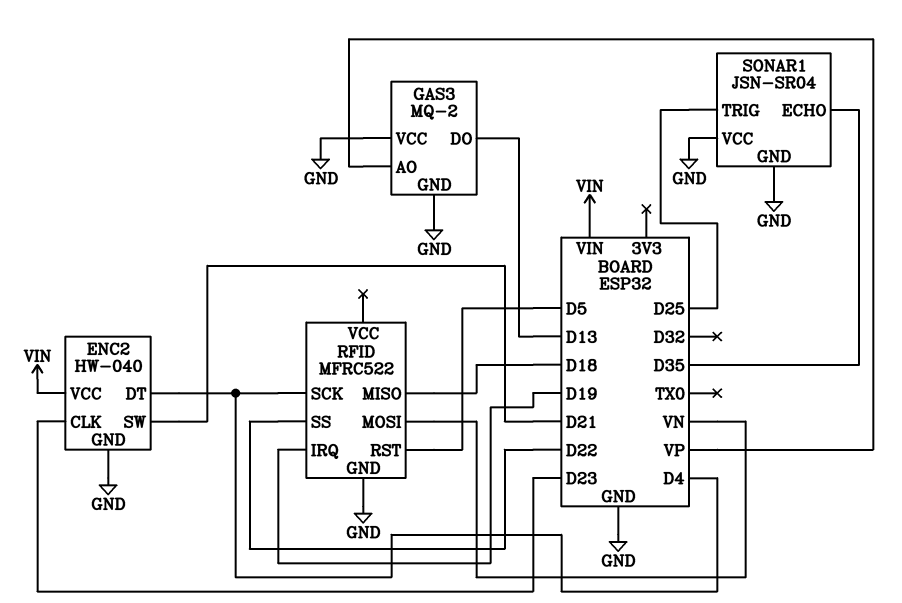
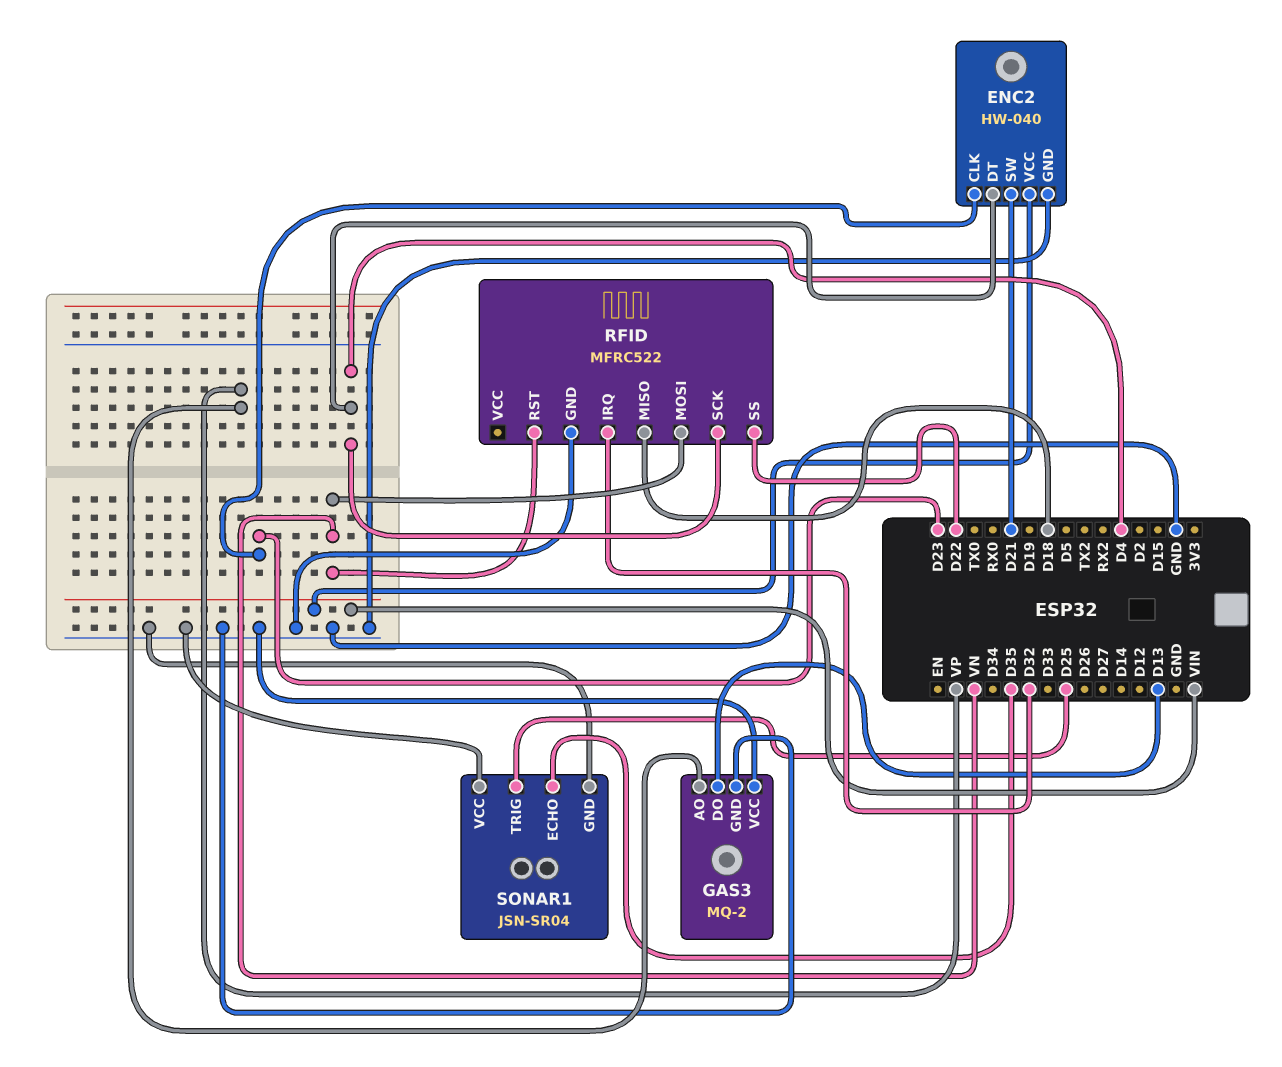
RFID pin IRQ: D19 -> D32
RFID pin RST: D5 -> VN

